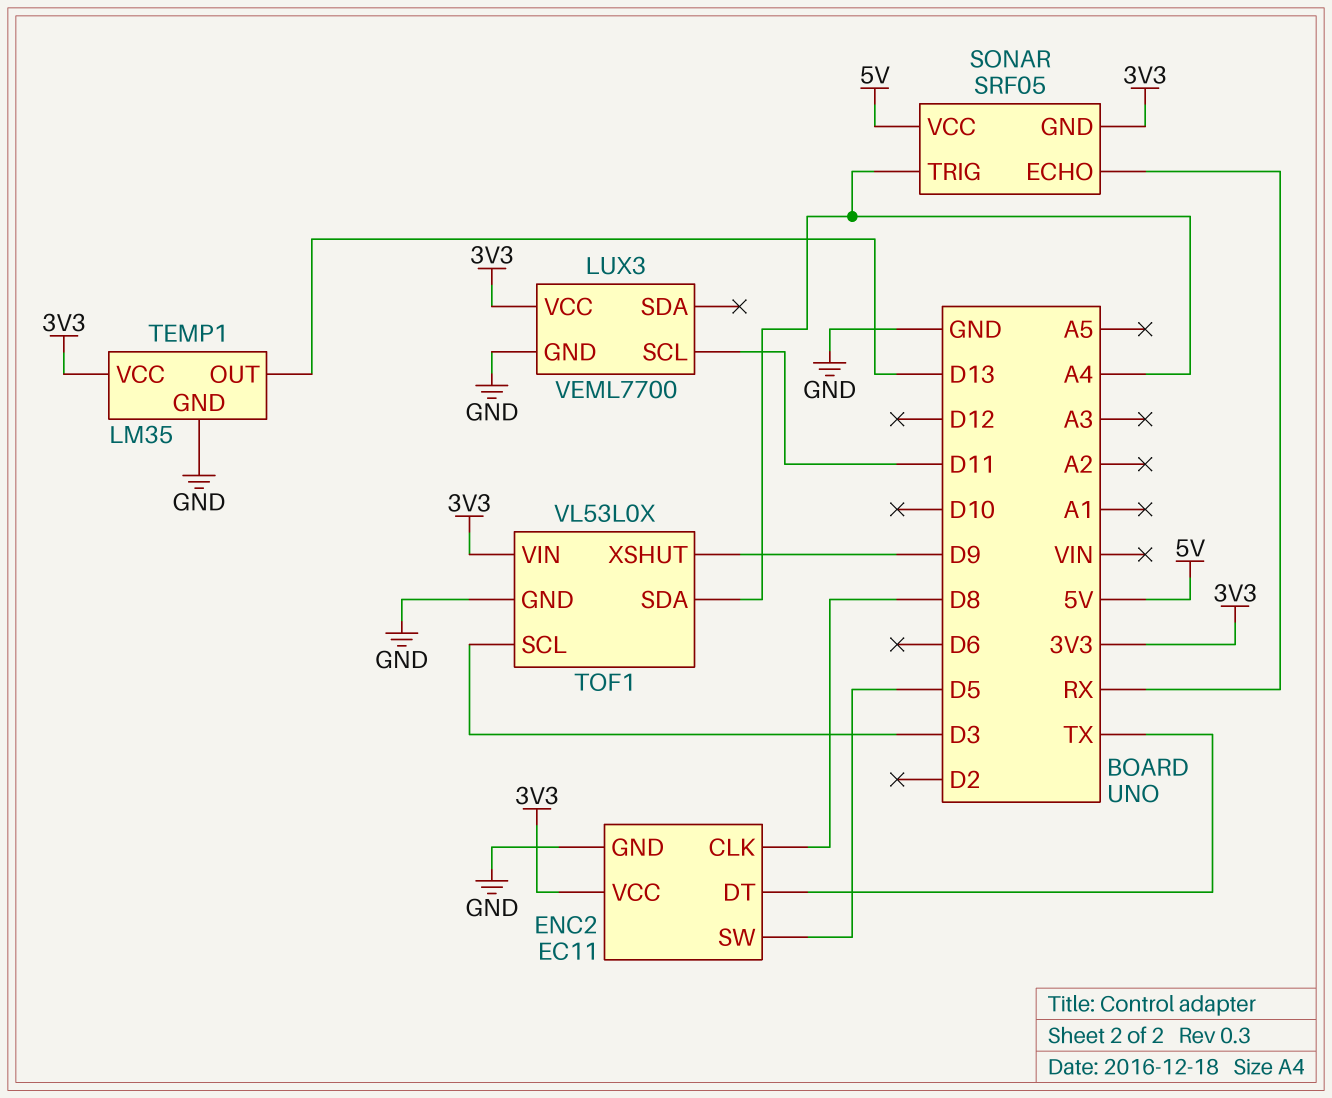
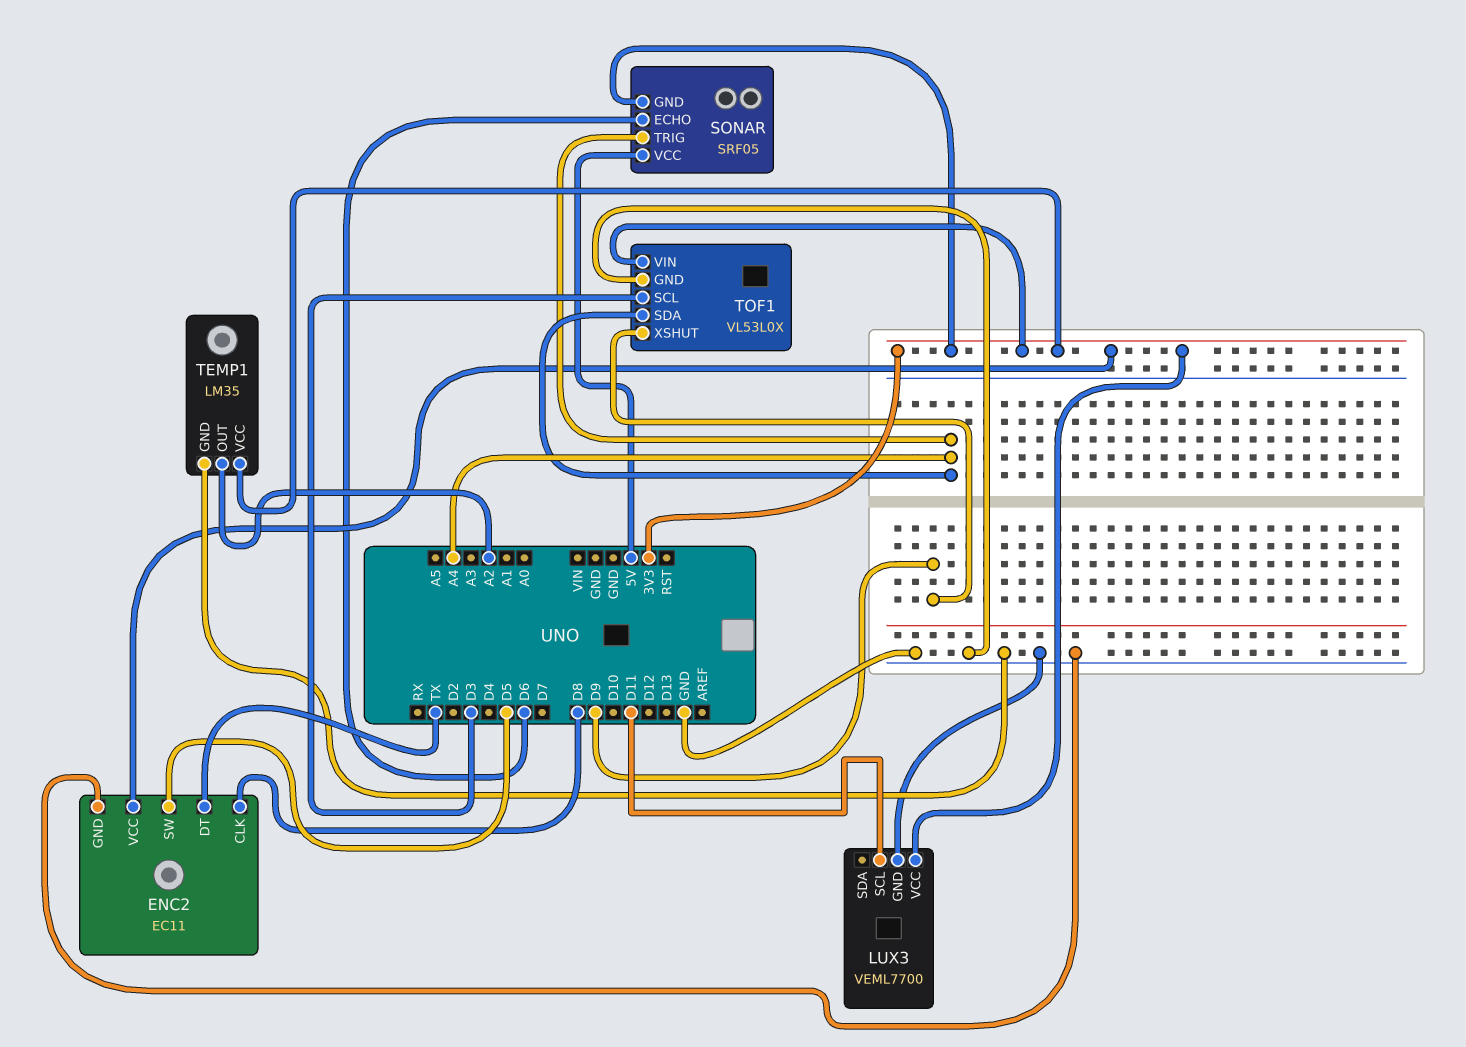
SONAR pin ECHO: RX -> D6
TEMP1 pin OUT: D13 -> A2

